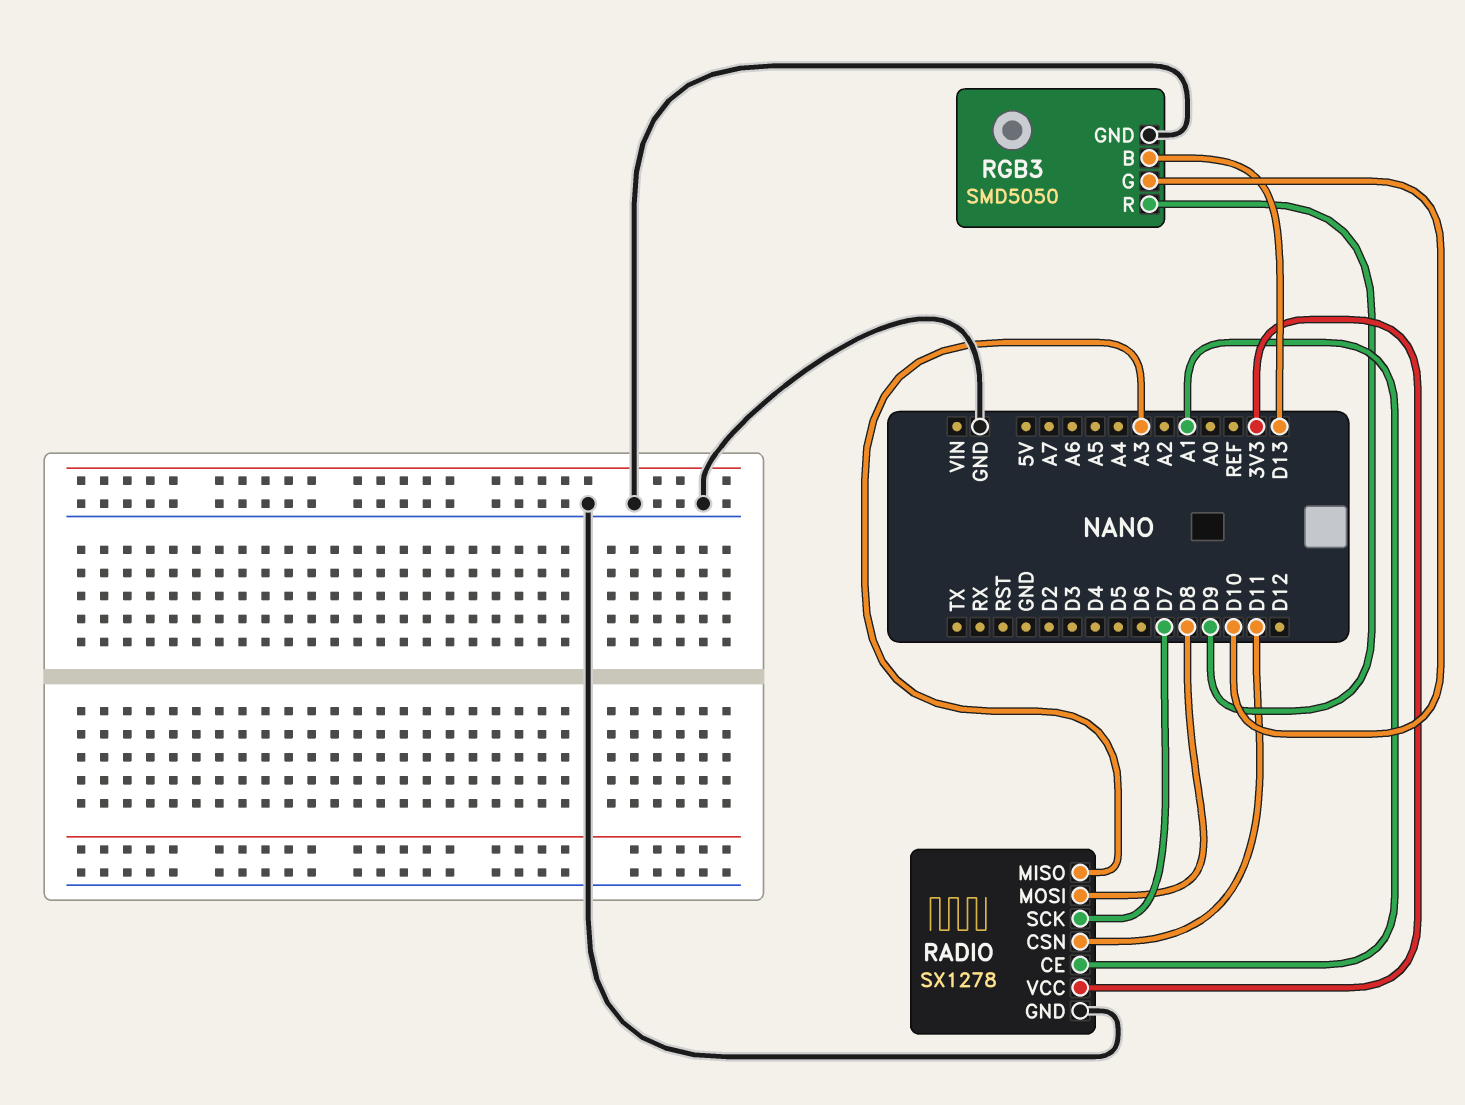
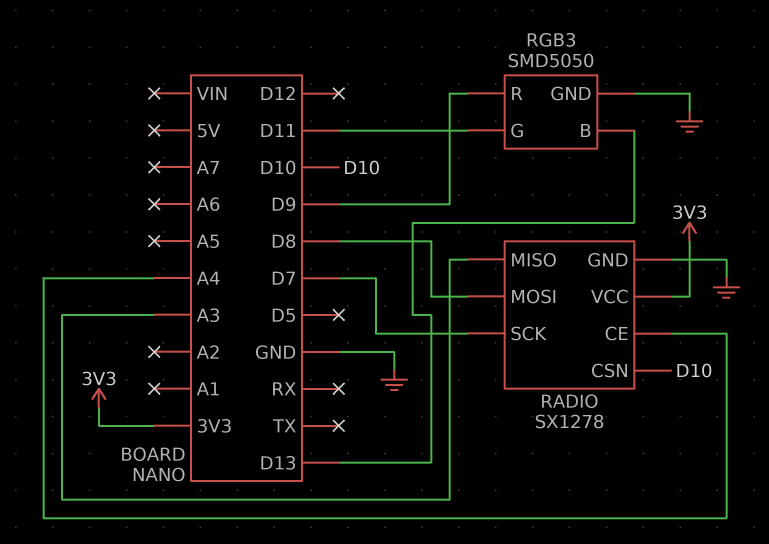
RADIO pin CE: A1 -> A4
RADIO pin CSN: D11 -> D10
RGB3 pin G: D10 -> D11

